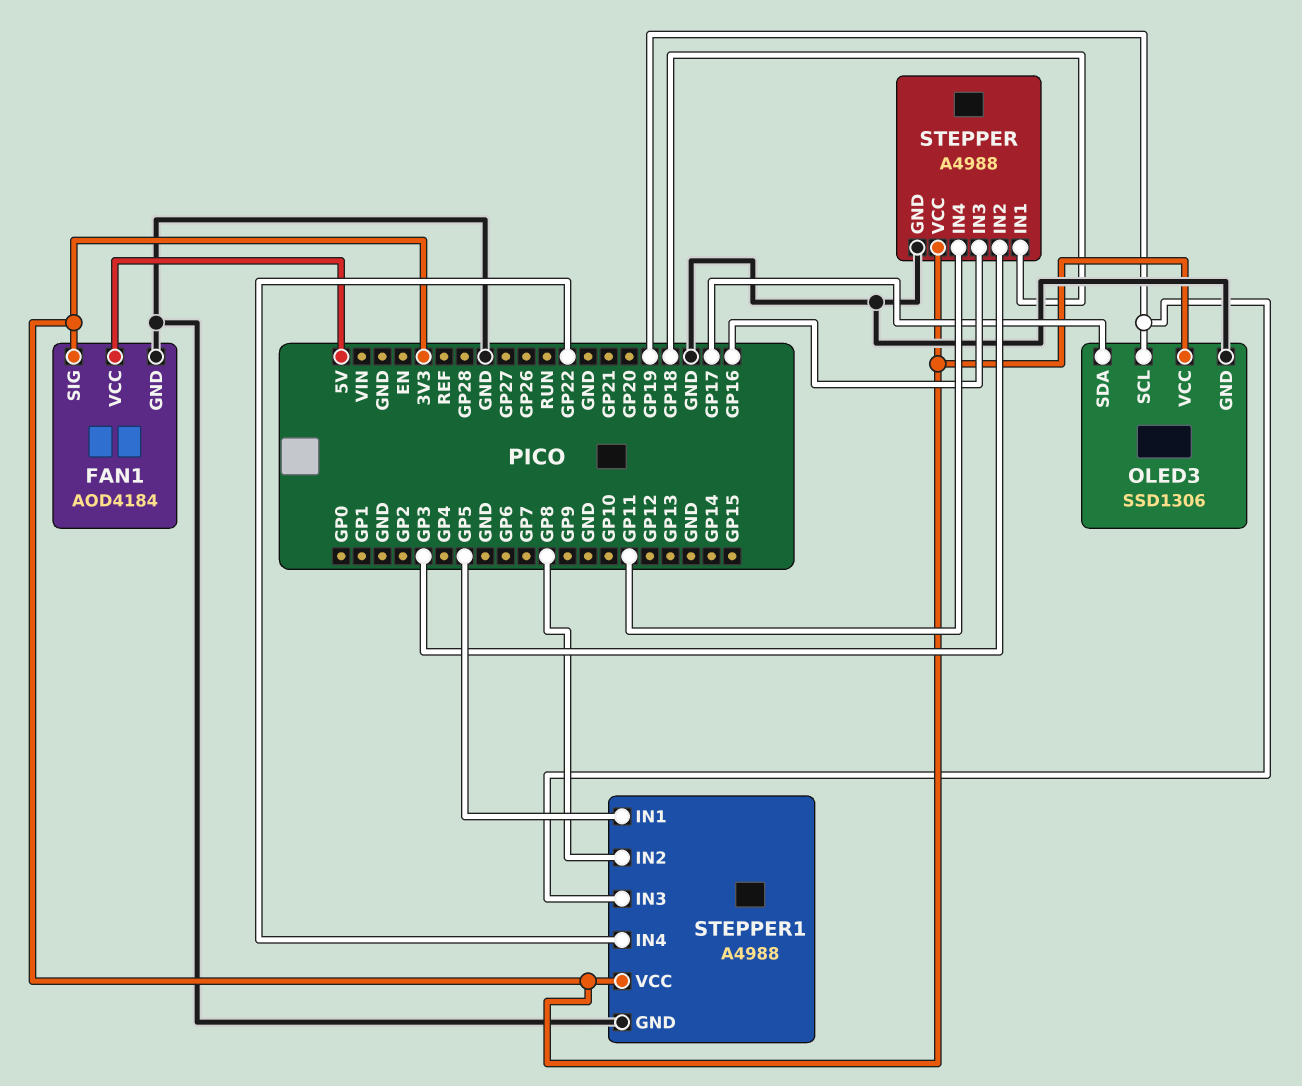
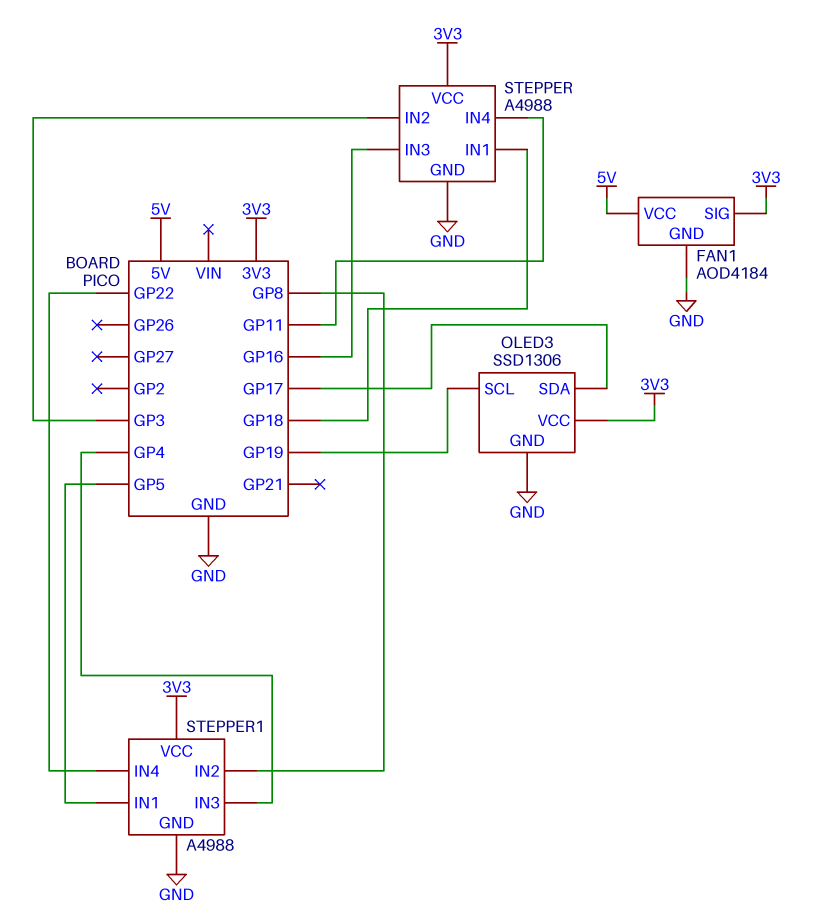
STEPPER1 pin IN3: GP19 -> GP4

